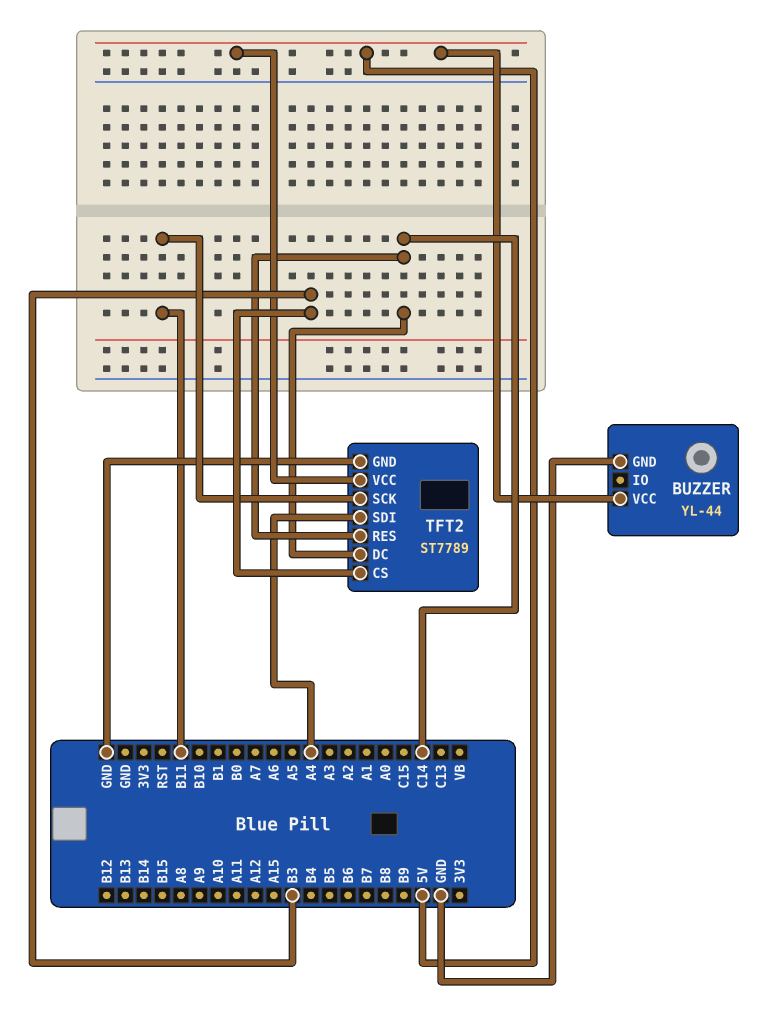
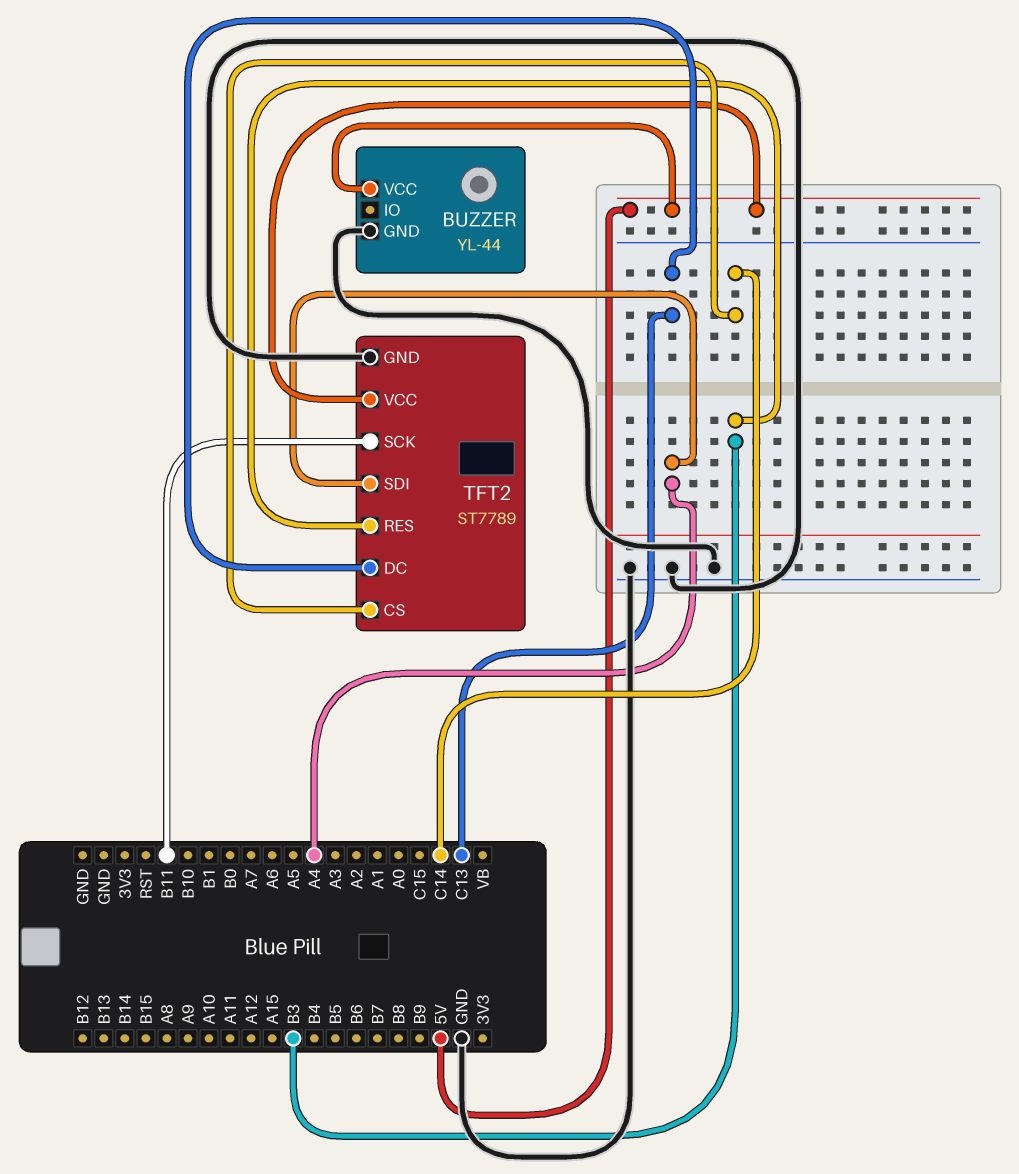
TFT2 pin CS: B3 -> C14
TFT2 pin DC: C14 -> C13
TFT2 pin RES: C14 -> B3

